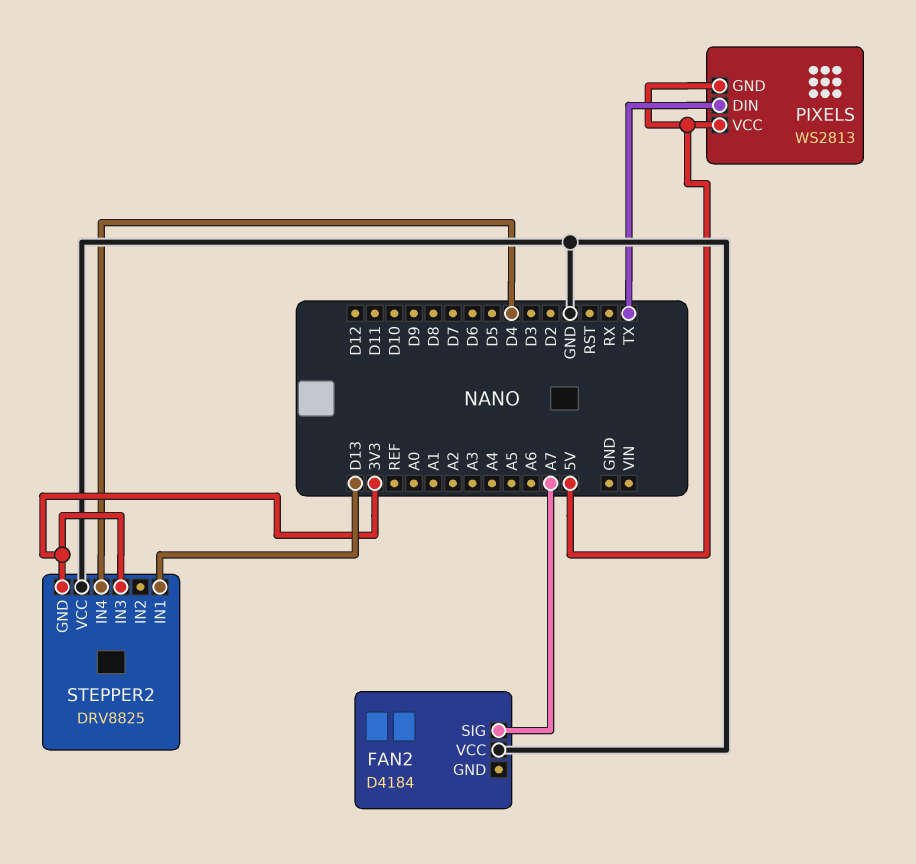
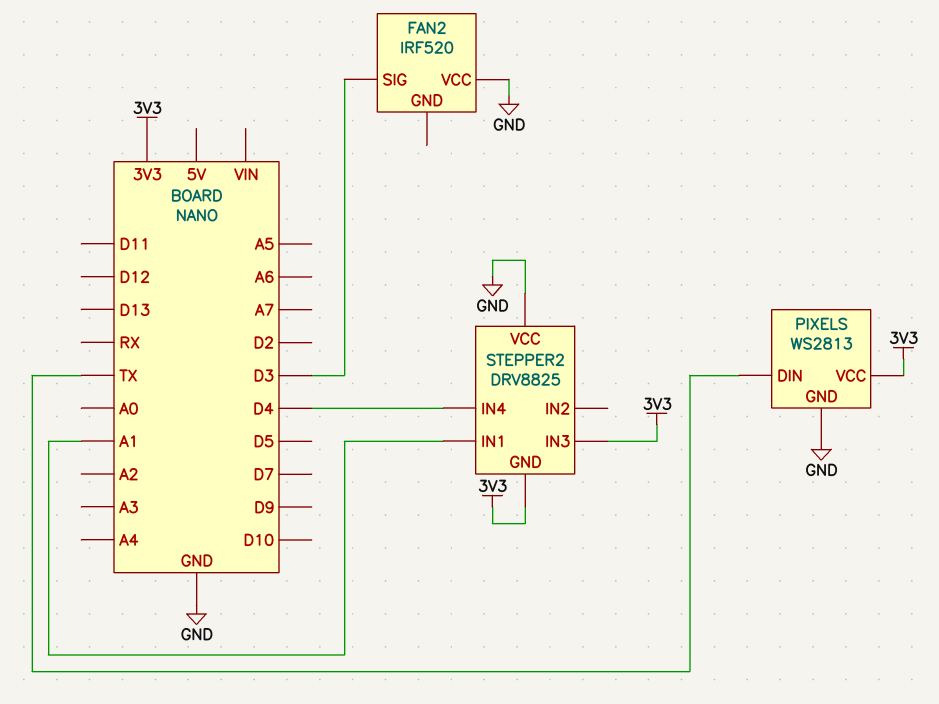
FAN2: D4184 -> IRF520
FAN2 pin SIG: A7 -> D3
PIXELS pin GND: 5V -> GND
PIXELS pin VCC: 5V -> 3V3
STEPPER2 pin IN1: D13 -> A1

